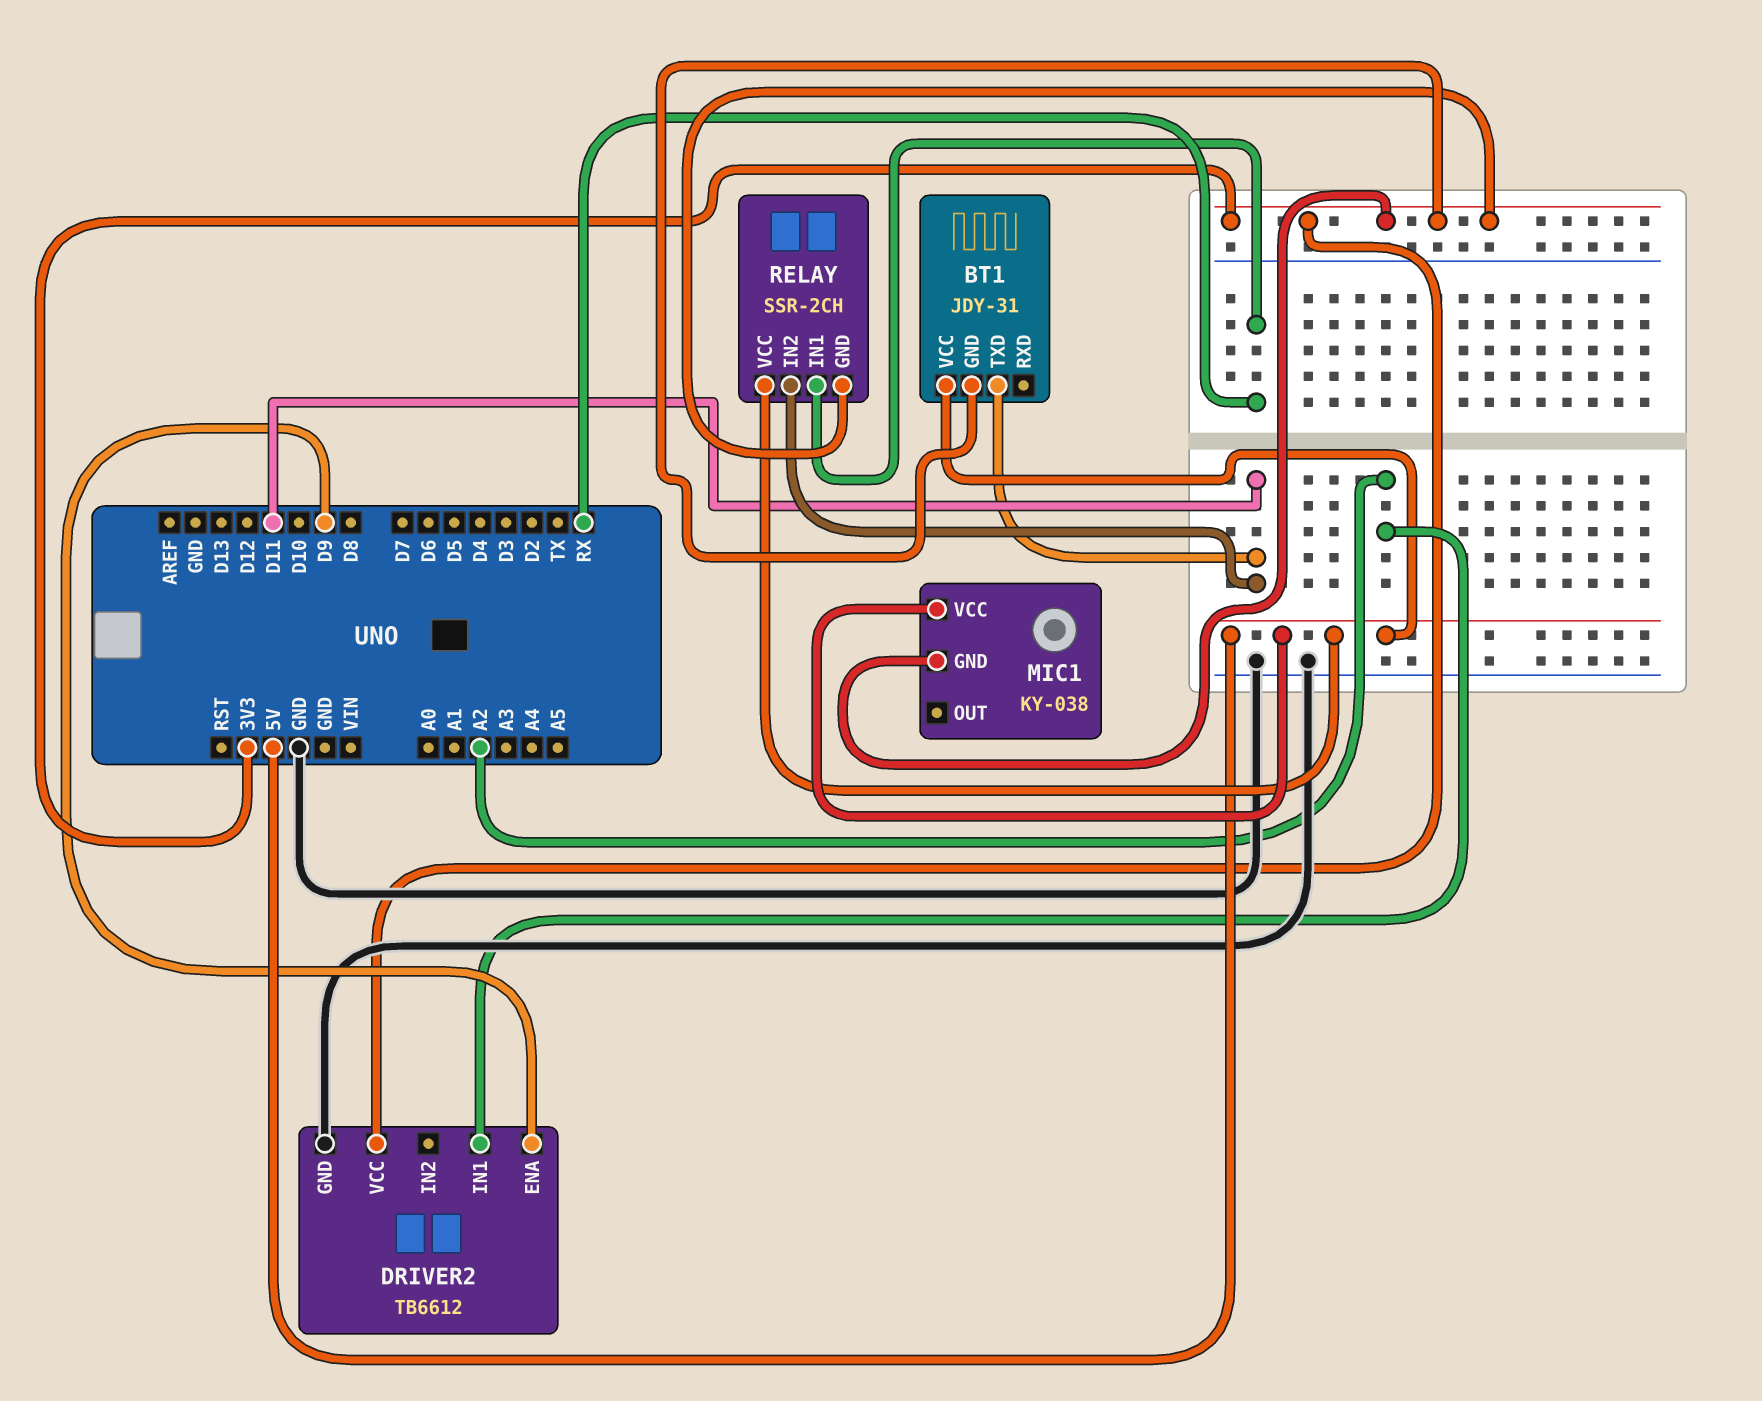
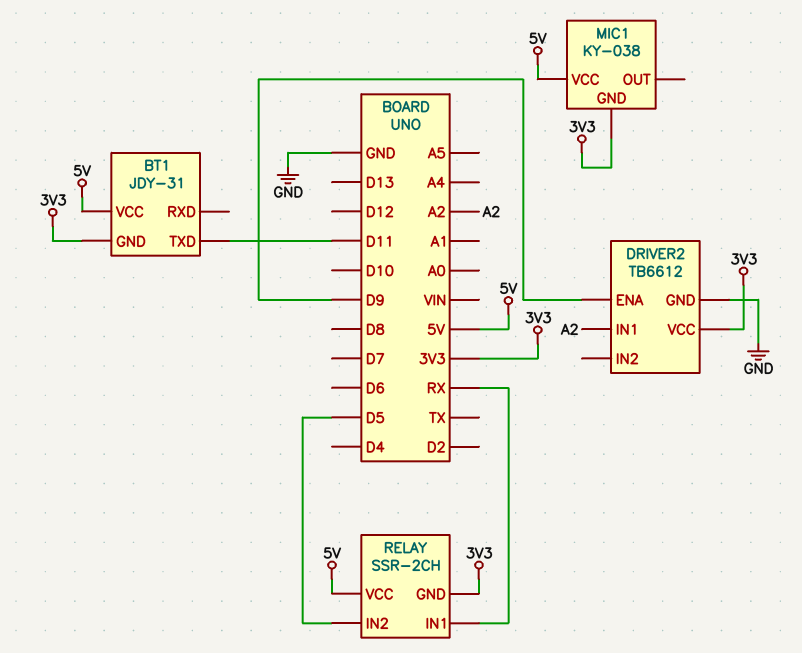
RELAY pin IN2: D11 -> D5

